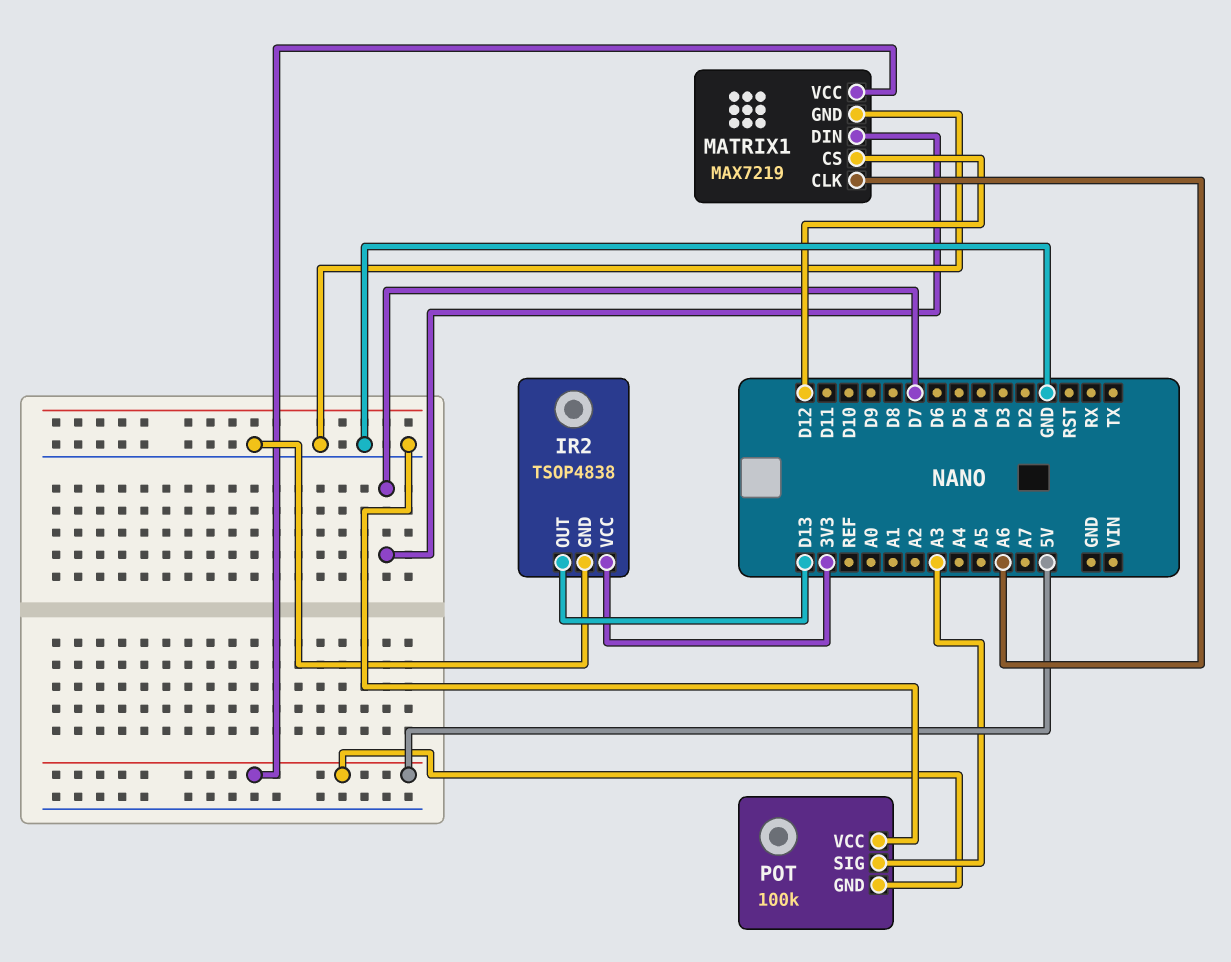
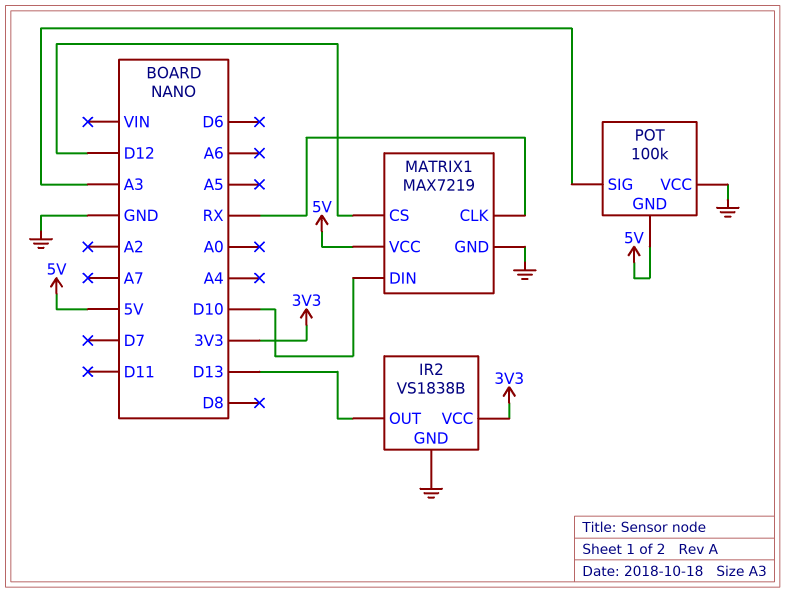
IR2: TSOP4838 -> VS1838B
MATRIX1 pin CLK: A6 -> RX
MATRIX1 pin DIN: D7 -> D10

